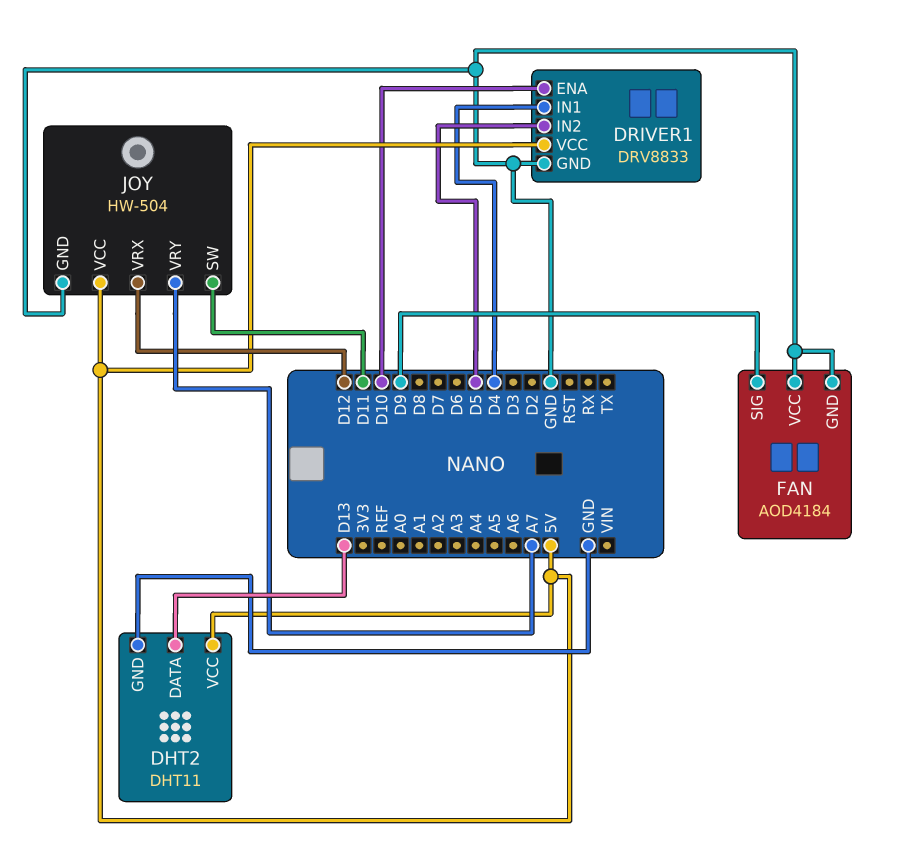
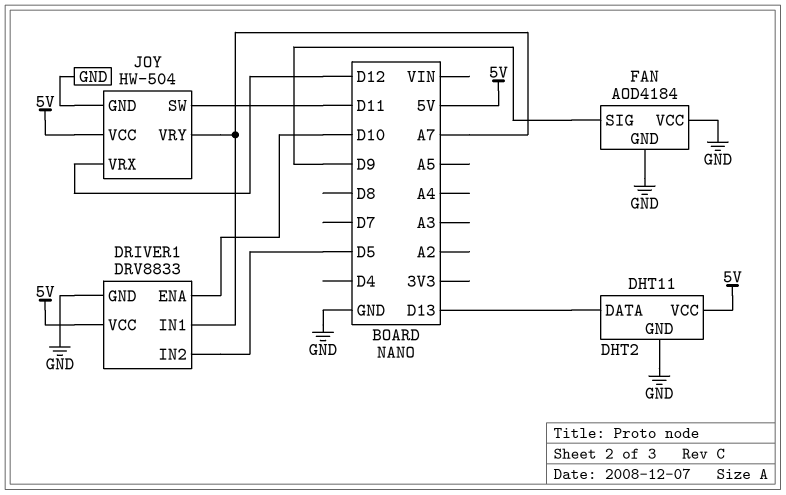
DRIVER1 pin IN1: D4 -> A7

